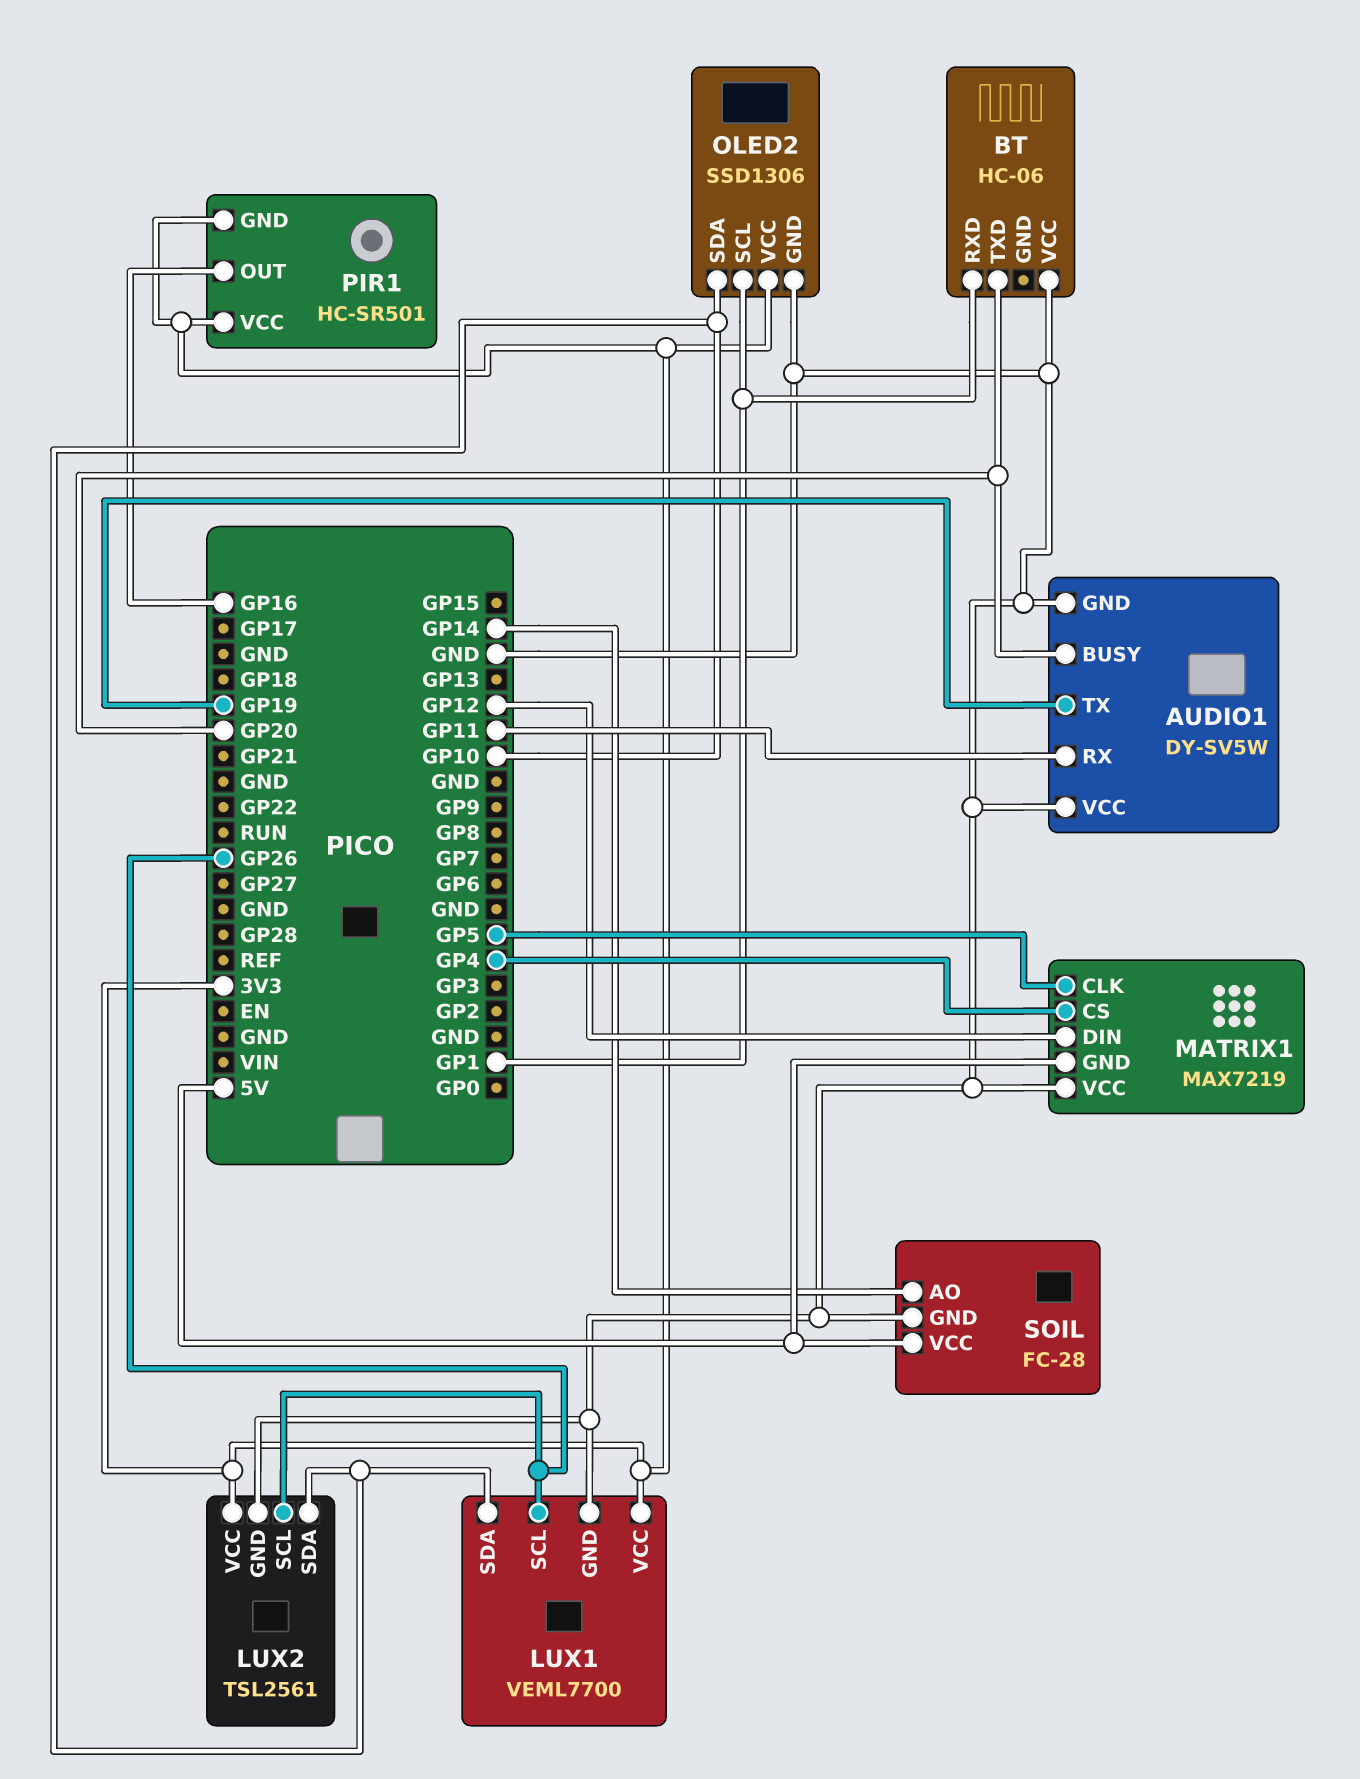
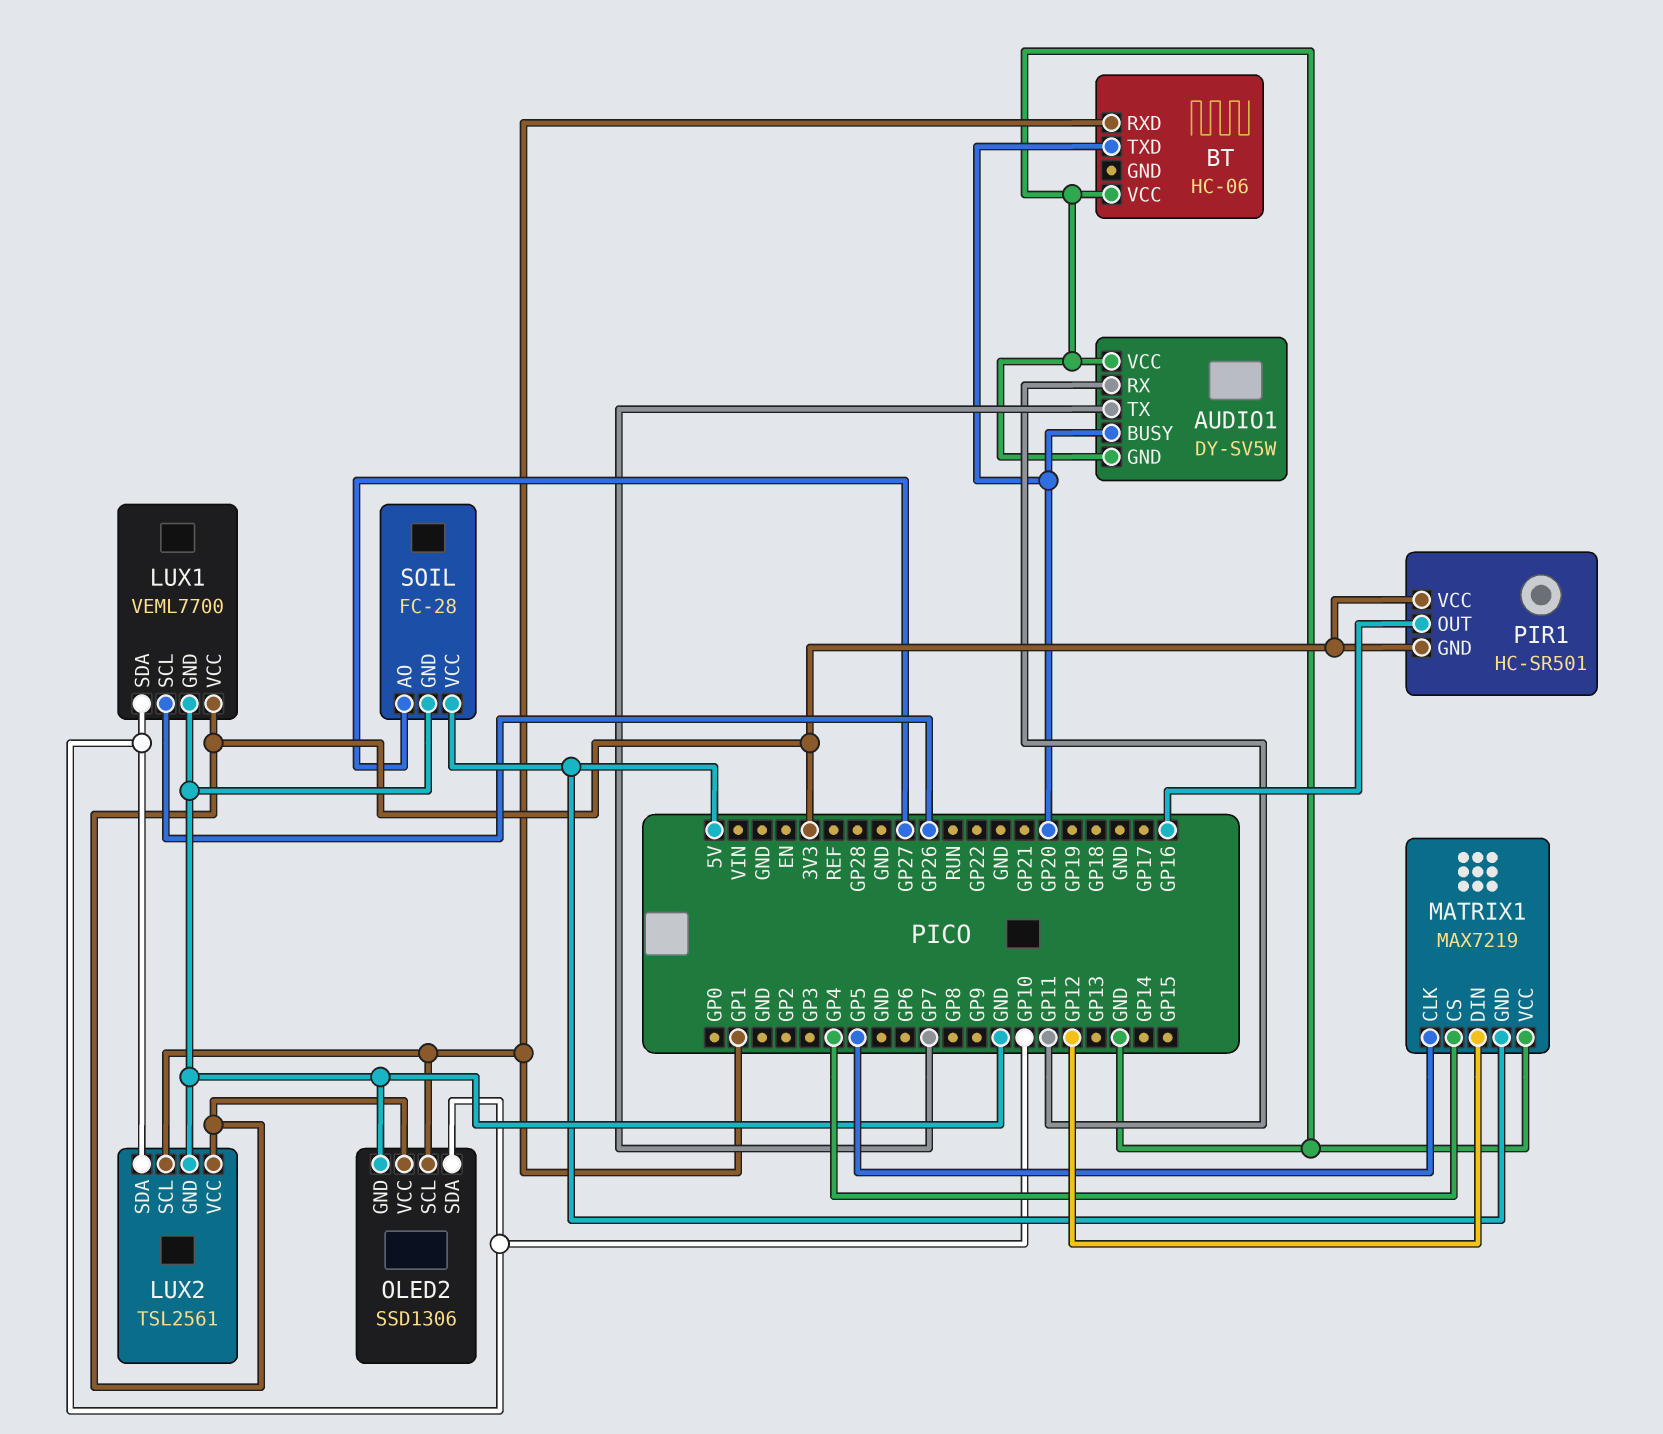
AUDIO1 pin TX: GP19 -> GP7
LUX2 pin SCL: GP26 -> GP1
SOIL pin AO: GP14 -> GP27

